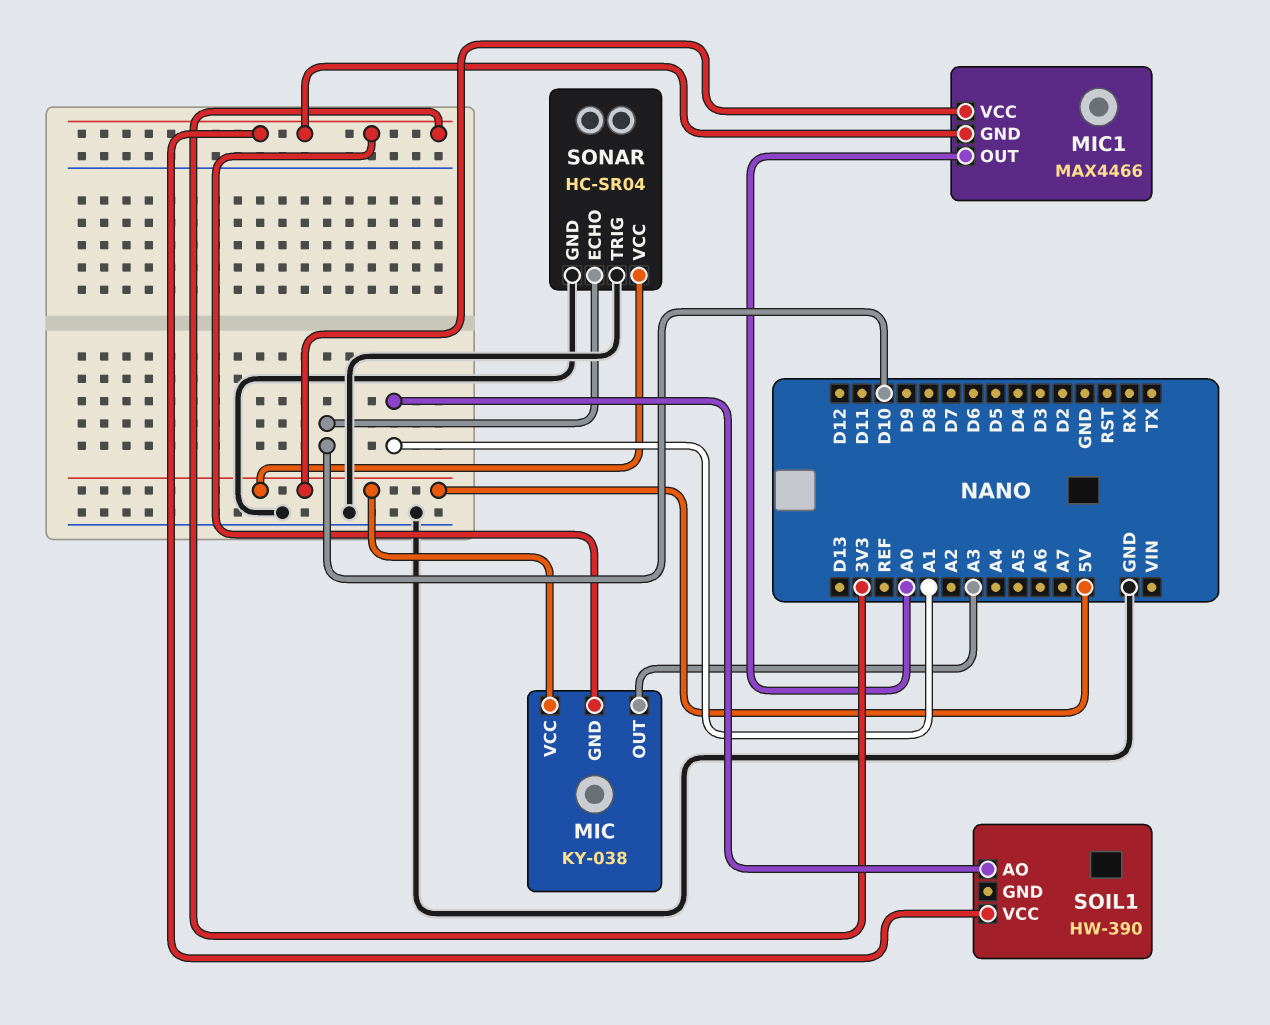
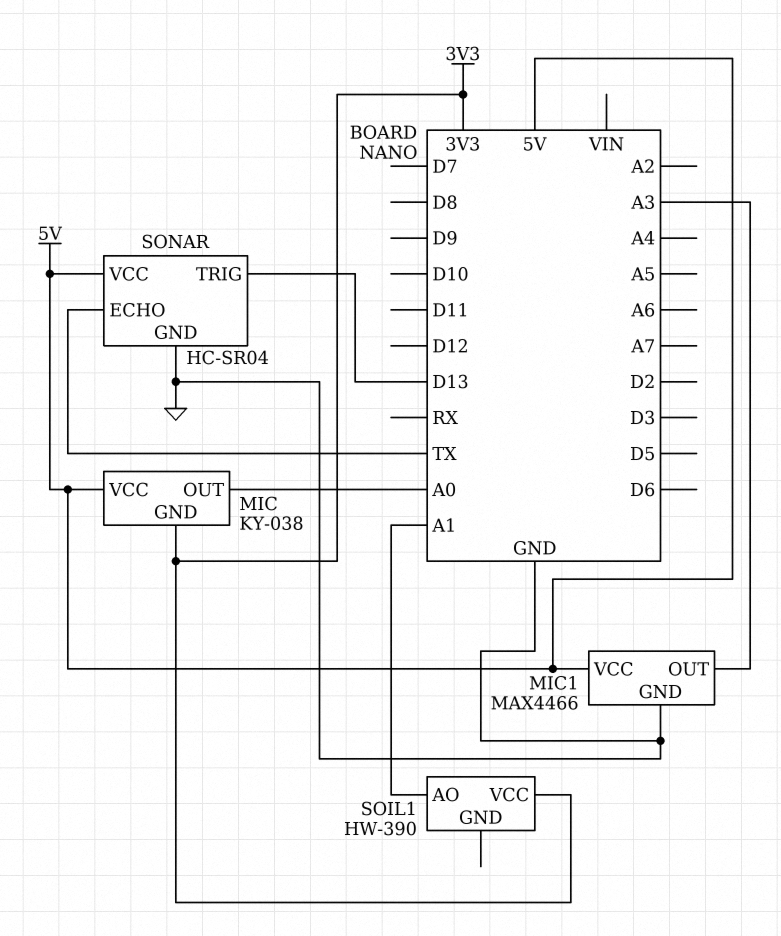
MIC pin OUT: A3 -> A0
MIC1 pin GND: 3V3 -> GND
MIC1 pin OUT: A0 -> A3
SONAR pin ECHO: D10 -> TX
SONAR pin TRIG: GND -> D13

